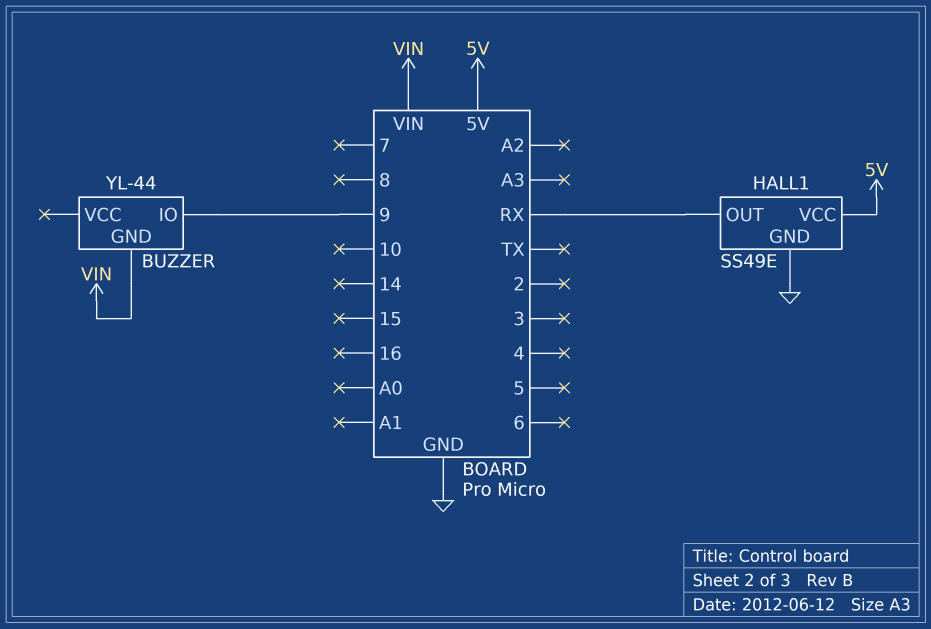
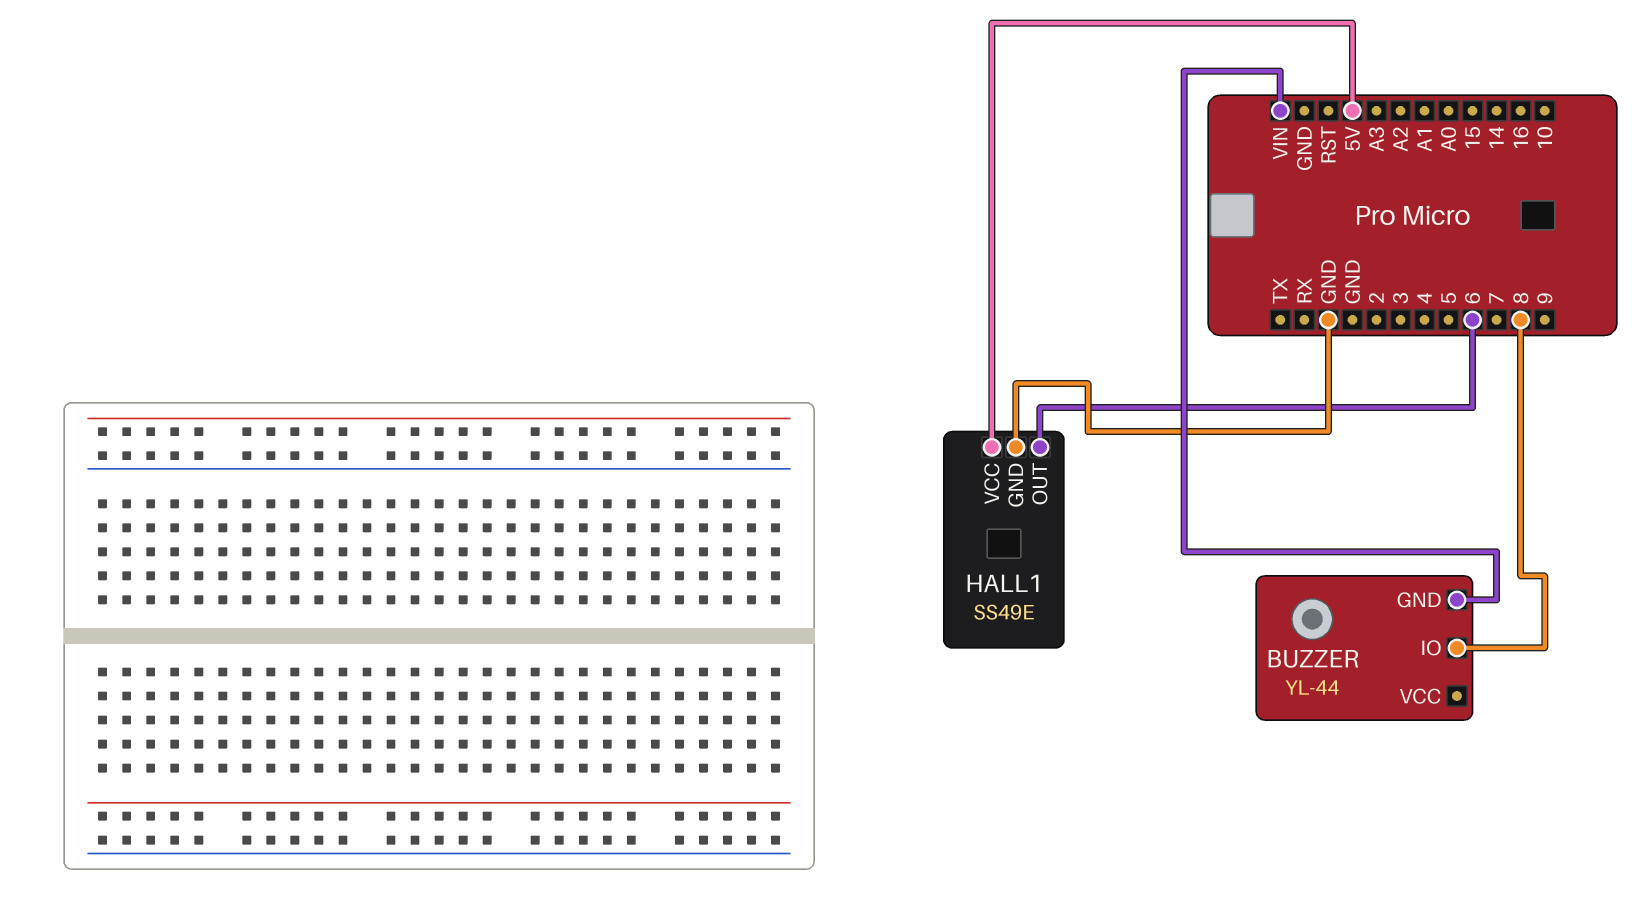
BUZZER pin IO: 9 -> 8
HALL1 pin OUT: RX -> 6

